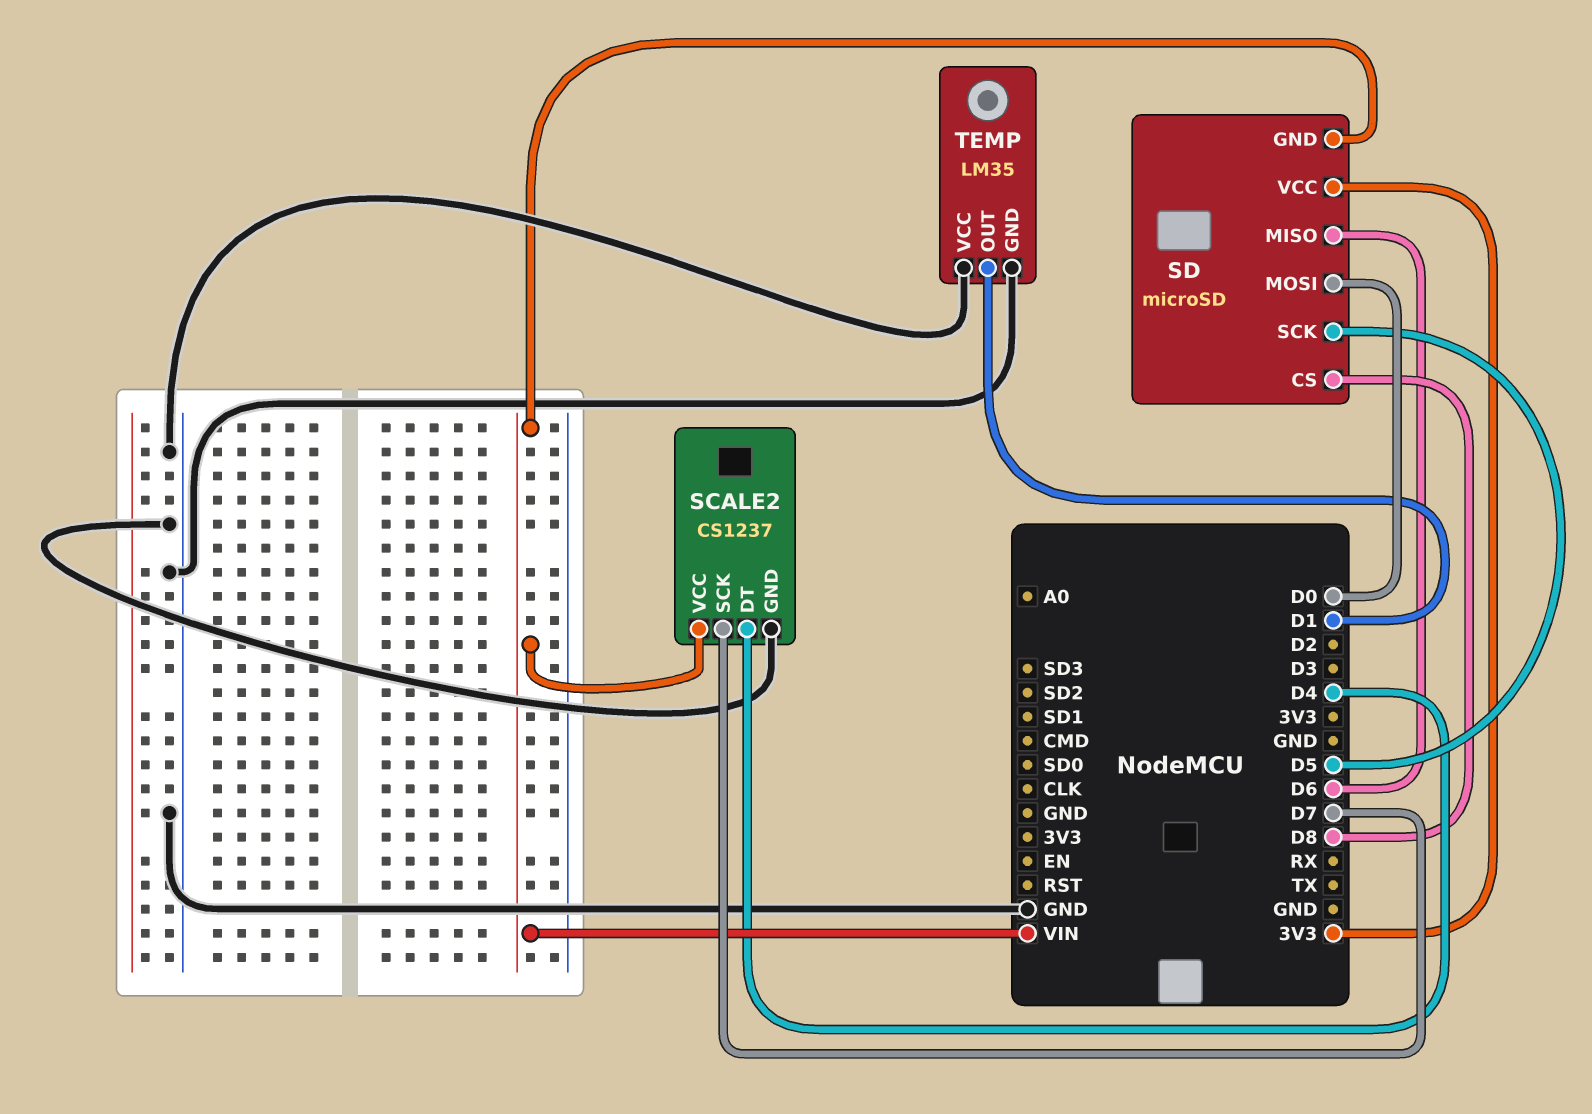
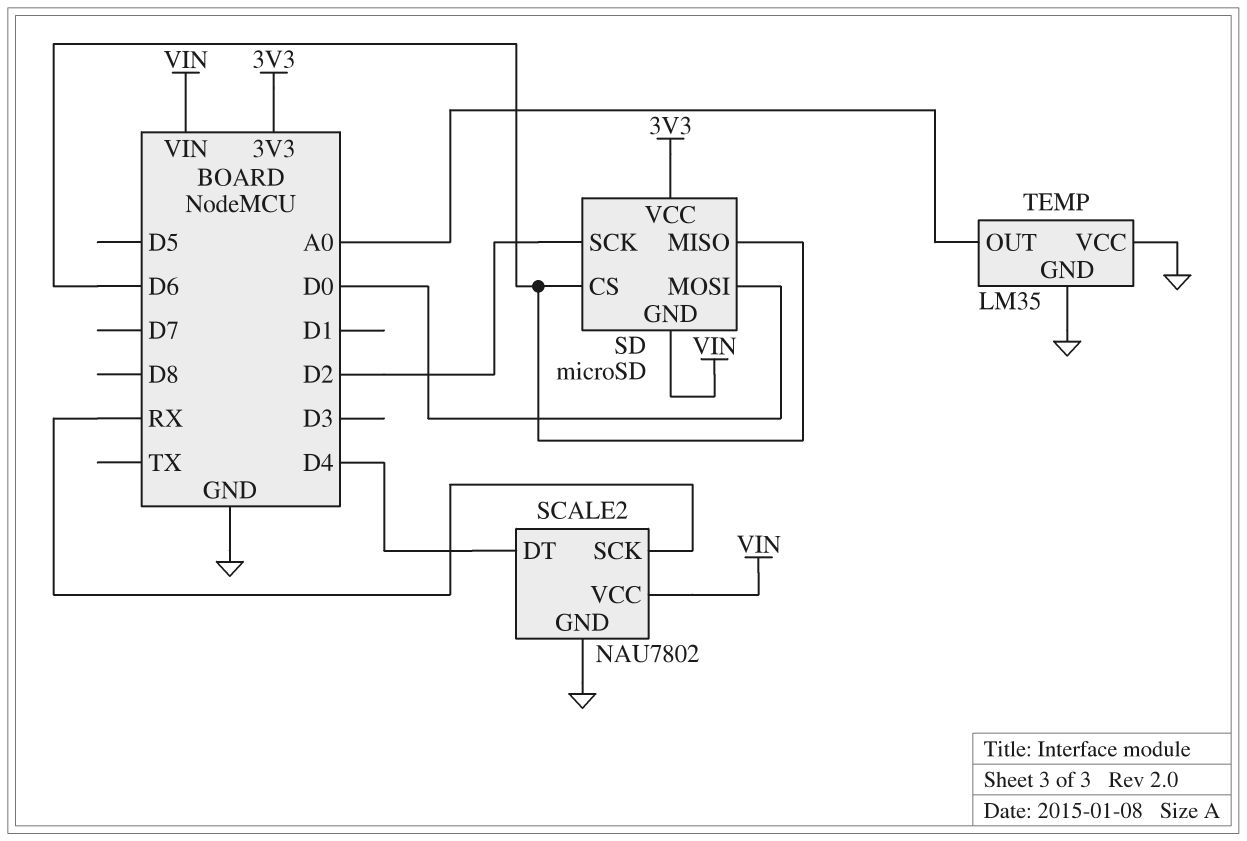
SCALE2: CS1237 -> NAU7802
SCALE2 pin SCK: D7 -> RX
SD pin CS: D8 -> D6
SD pin SCK: D5 -> D2
TEMP pin OUT: D1 -> A0

